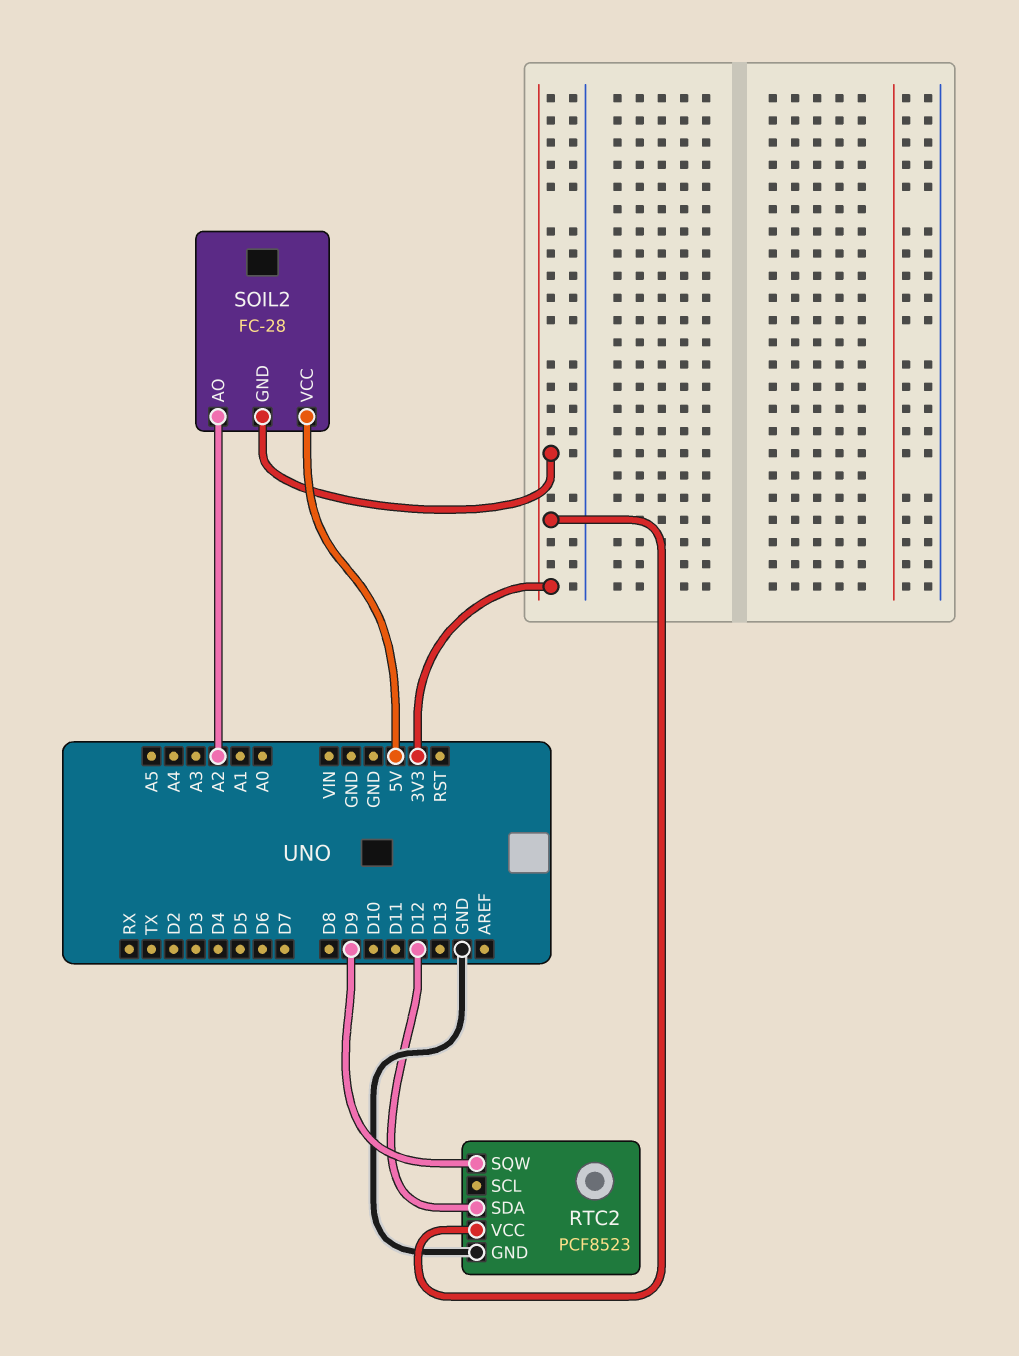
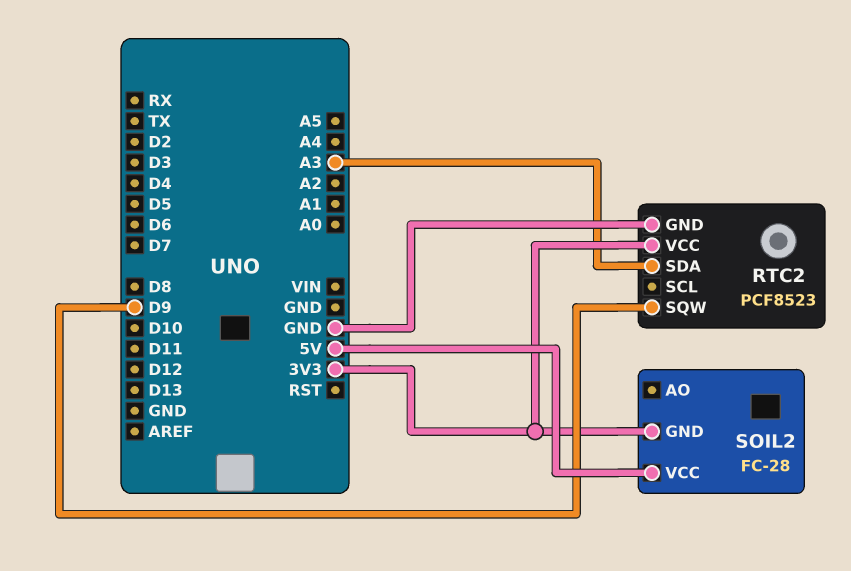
RTC2 pin SDA: D12 -> A3
SOIL2 pin AO: A2 -> none

